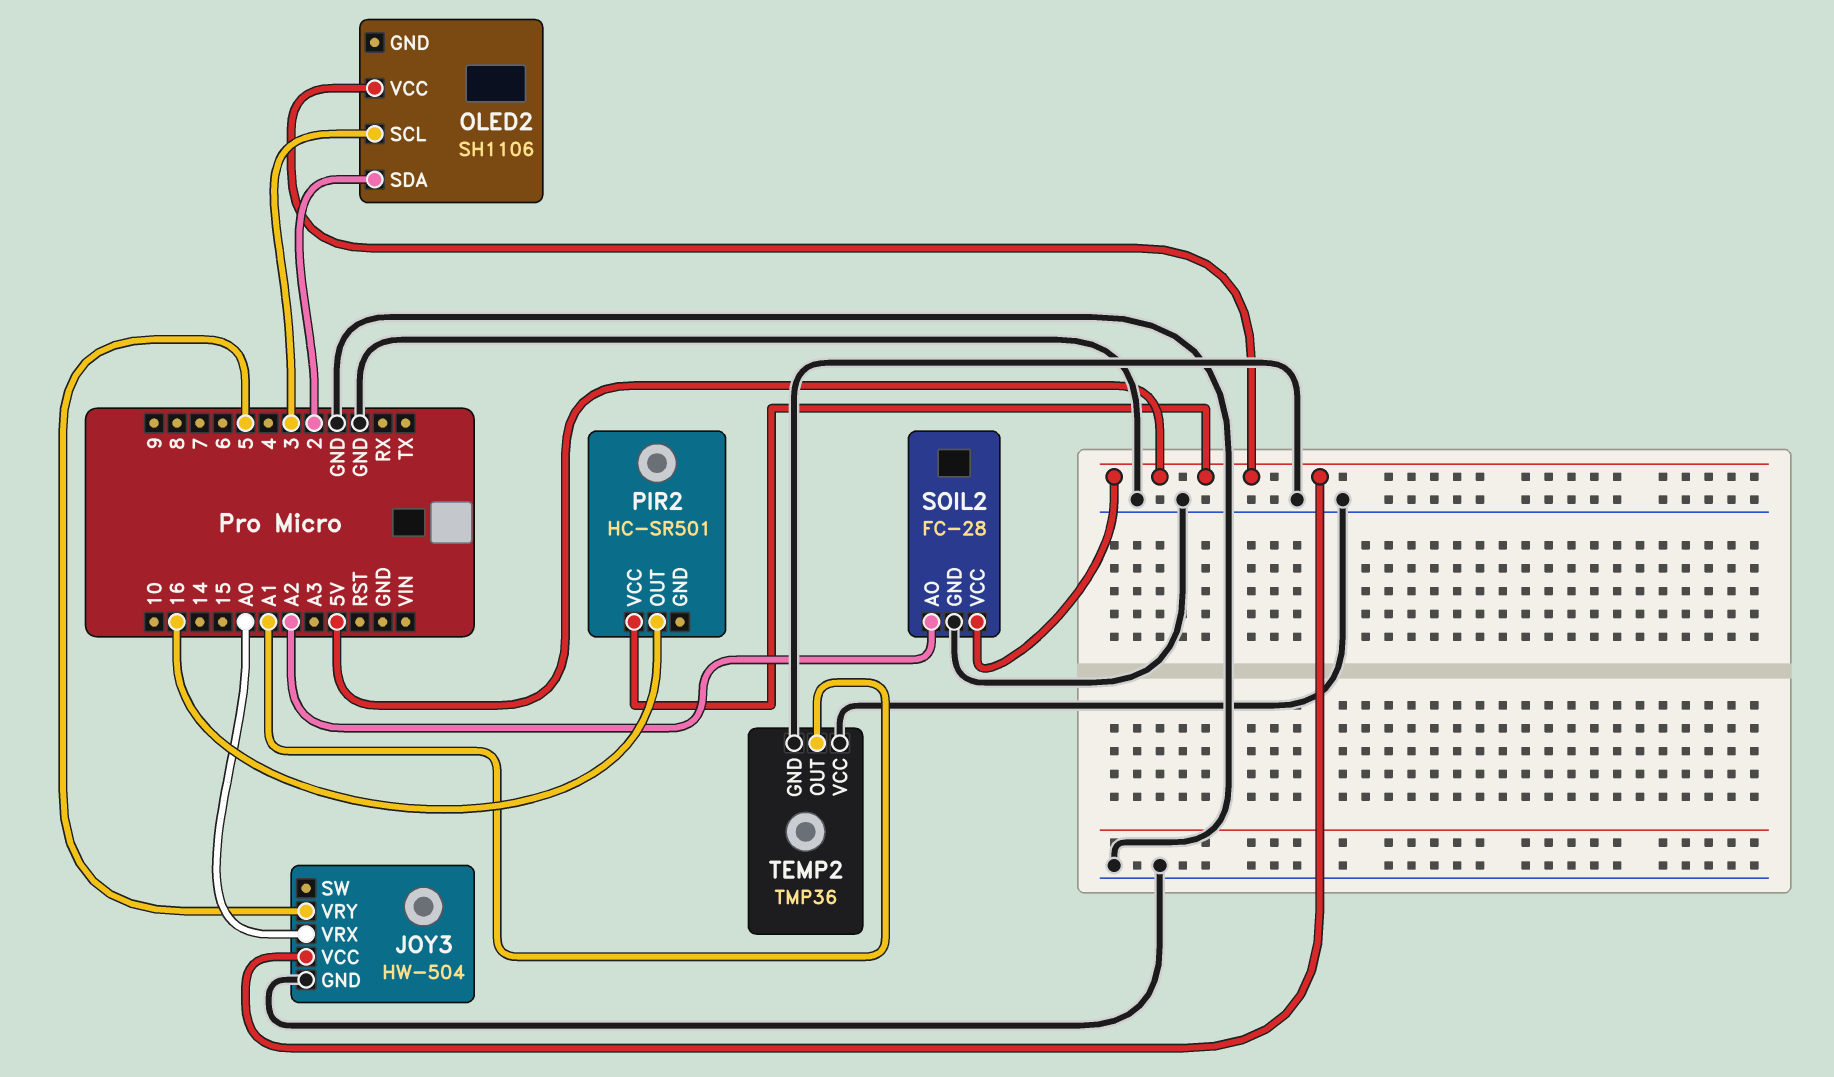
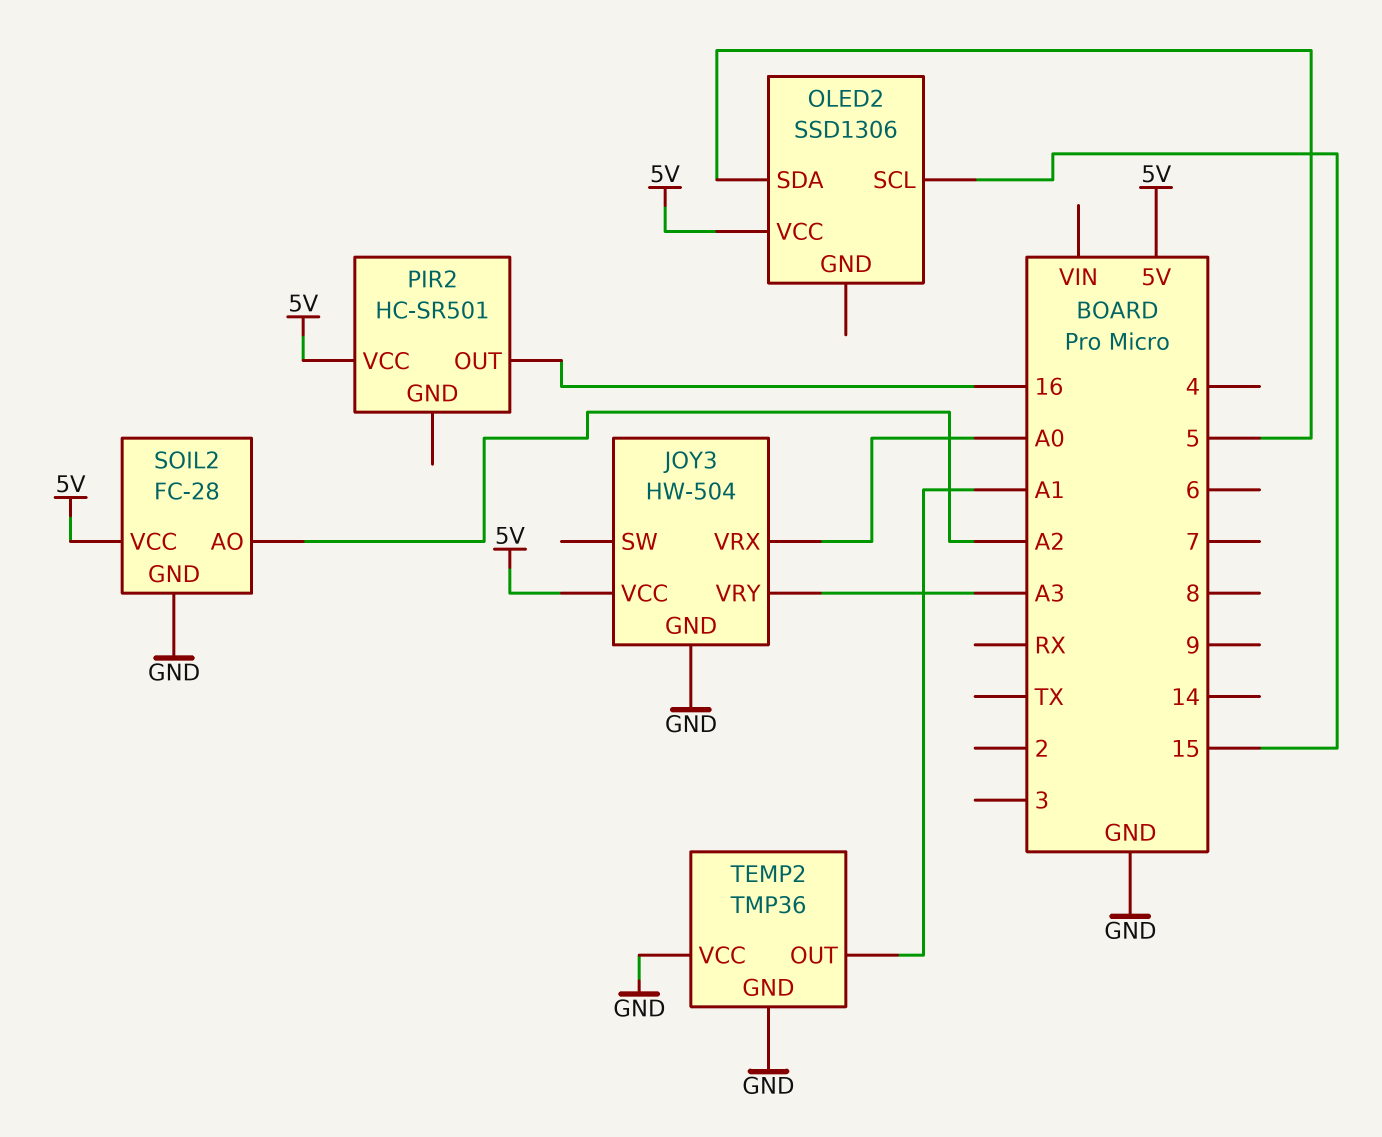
JOY3 pin VRY: 5 -> A3
OLED2: SH1106 -> SSD1306
OLED2 pin SCL: 3 -> 15
OLED2 pin SDA: 2 -> 5

